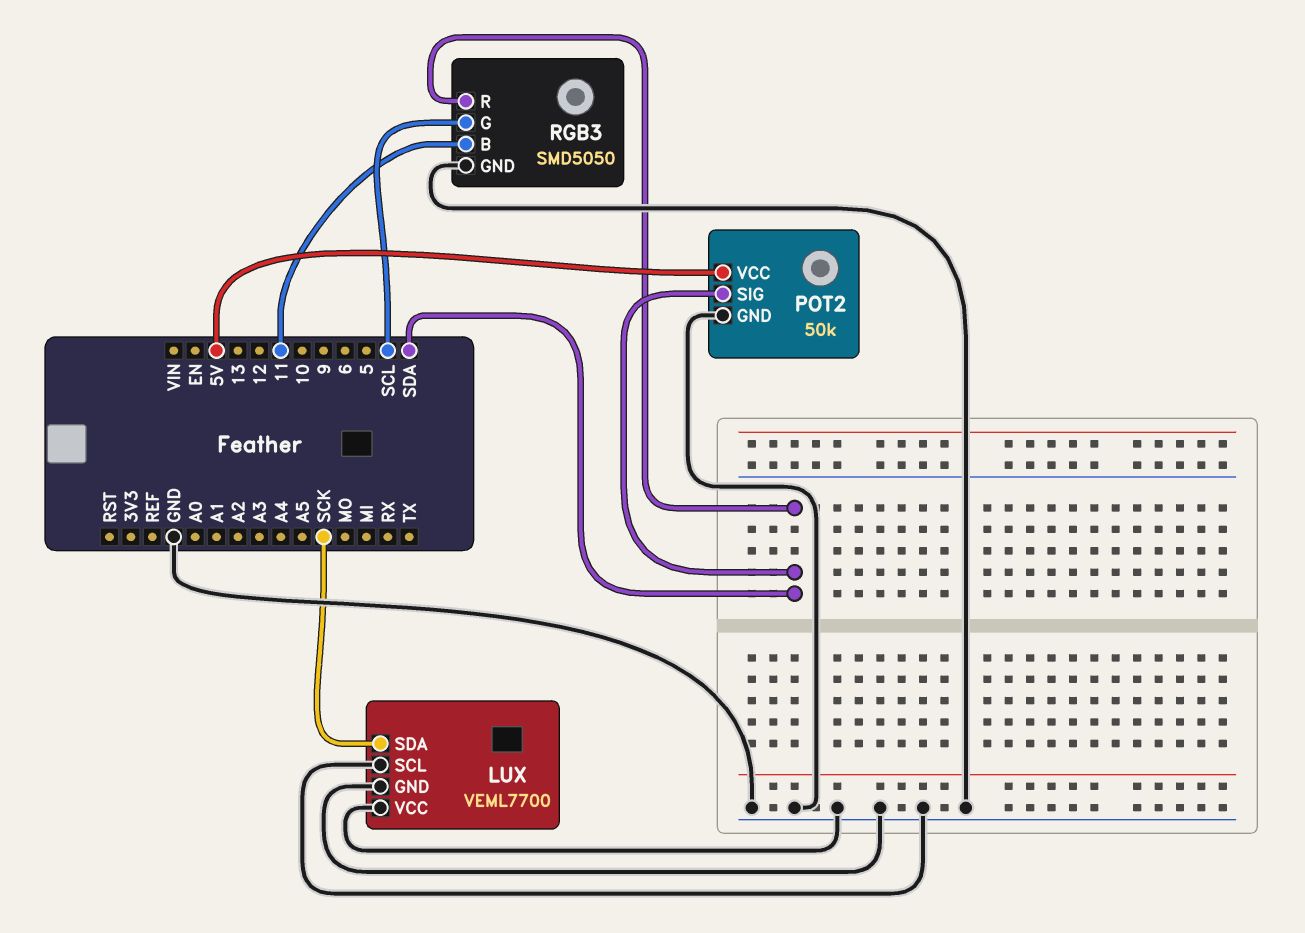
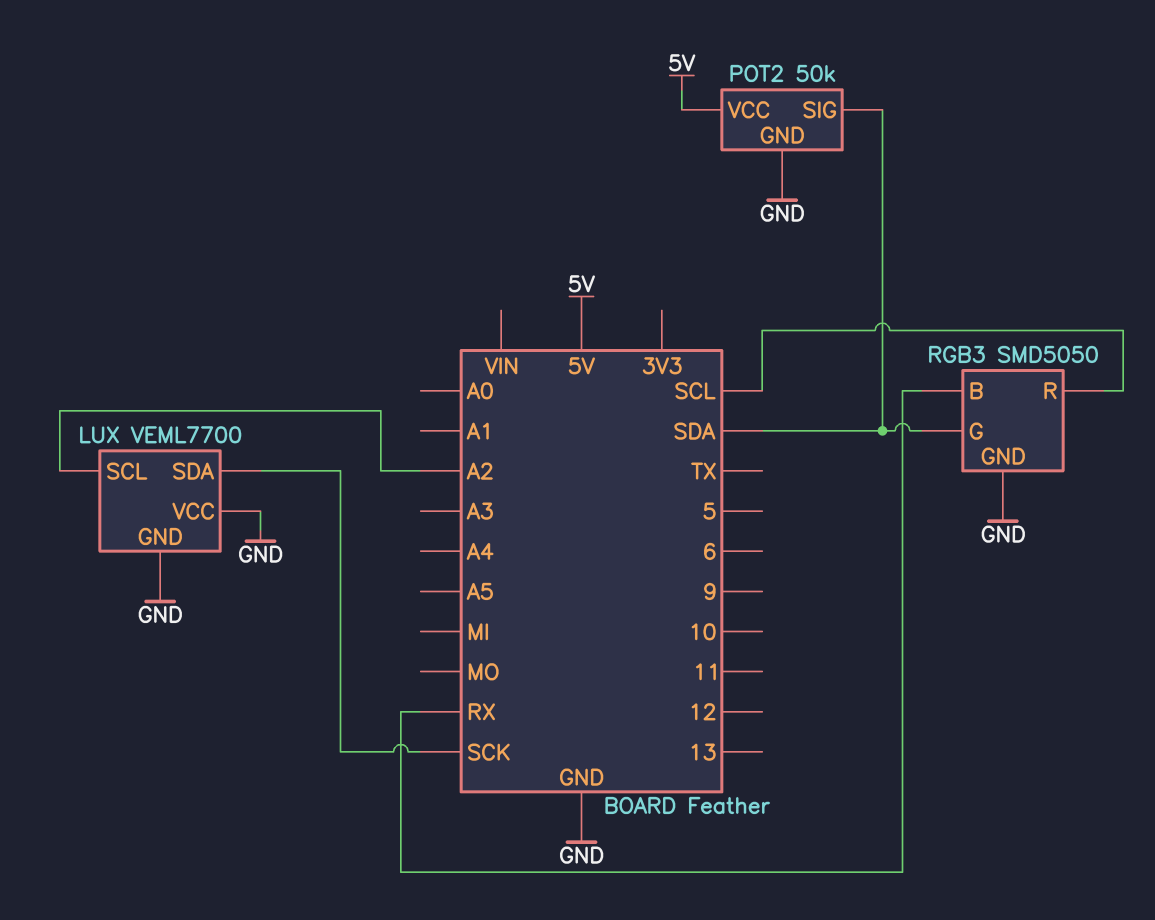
LUX pin SCL: GND -> A2
RGB3 pin B: 11 -> RX
RGB3 pin G: SCL -> SDA
RGB3 pin R: SDA -> SCL

